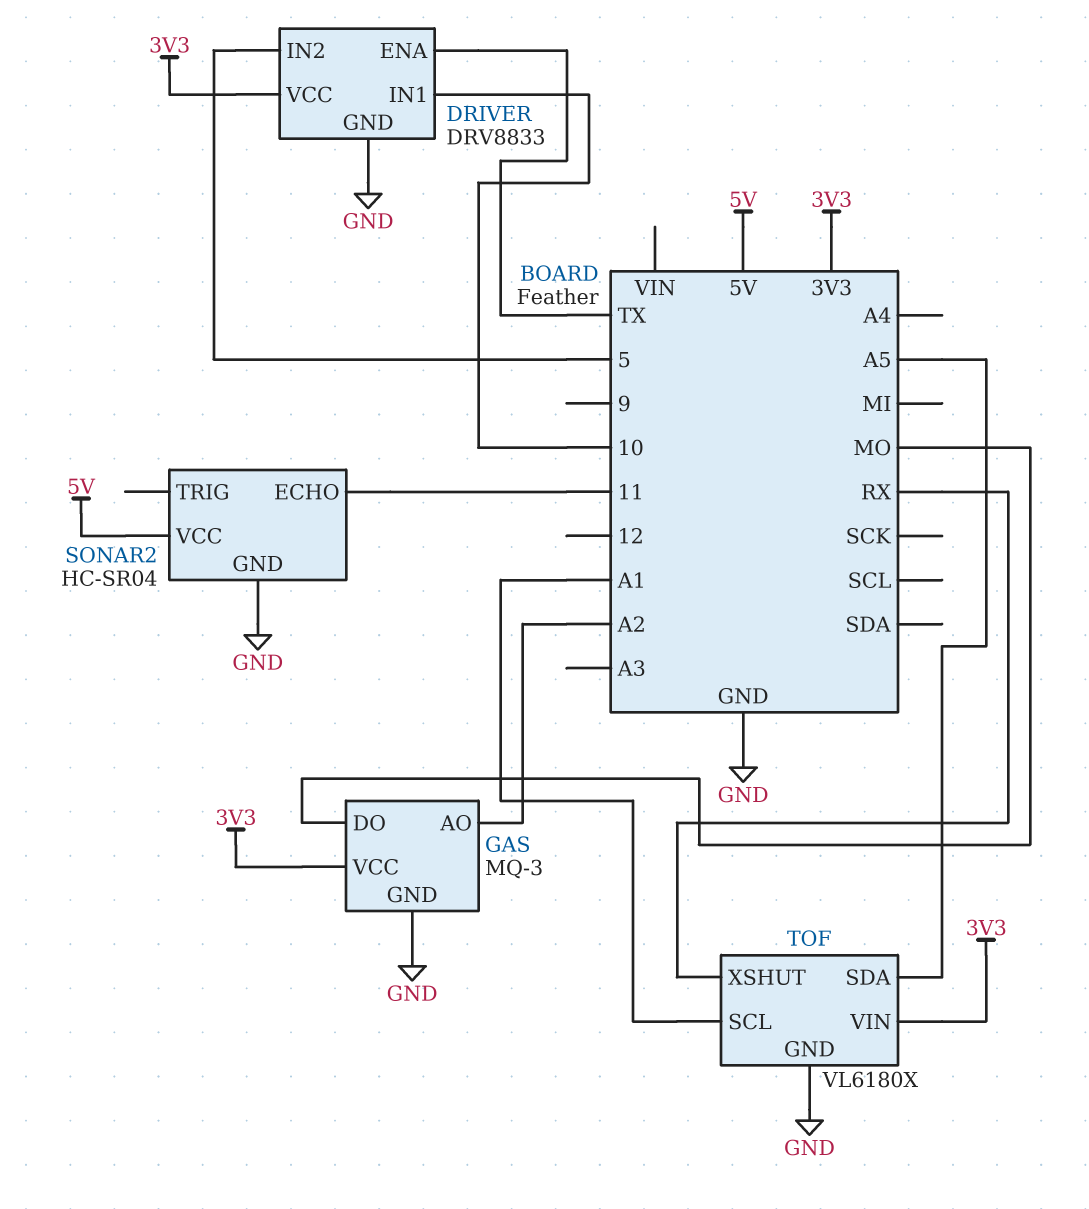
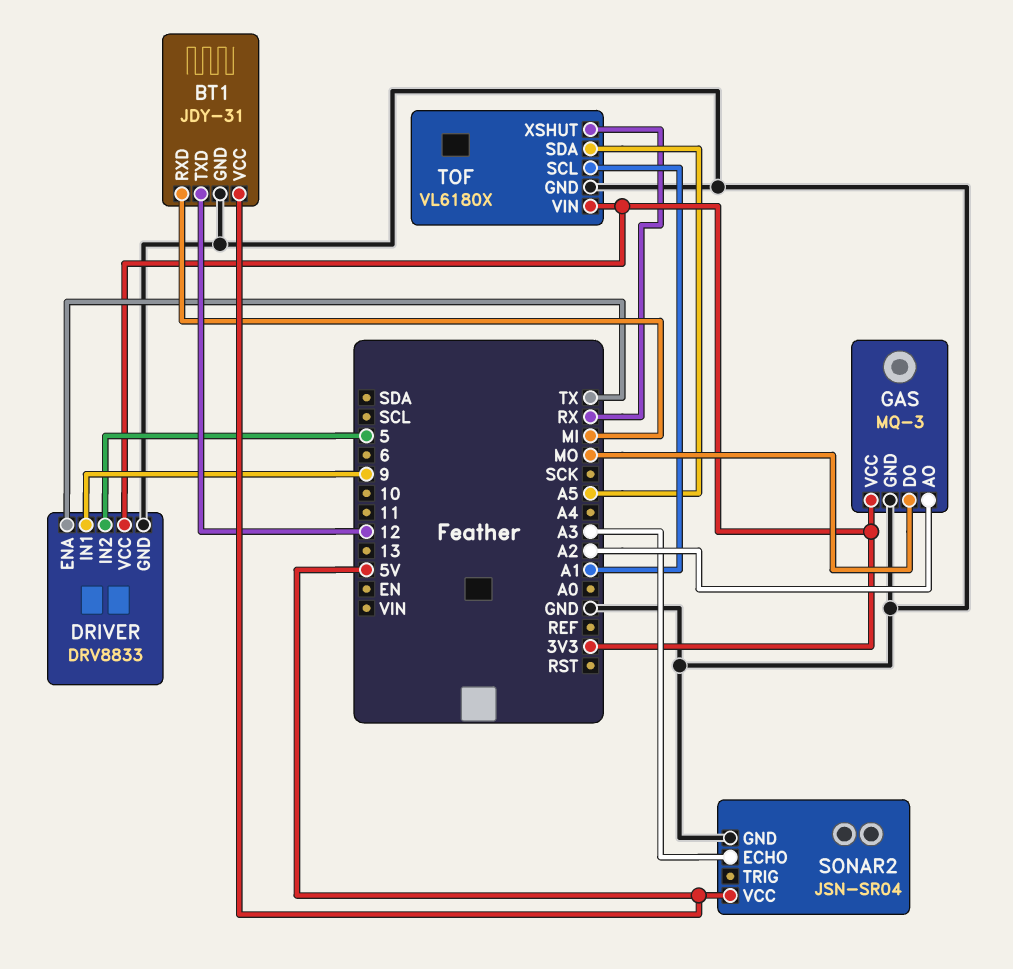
BT1: none -> JDY-31
BT1 pin GND: none -> GND
BT1 pin RXD: none -> MI
BT1 pin TXD: none -> 12
BT1 pin VCC: none -> 5V
DRIVER pin IN1: 10 -> 9
SONAR2: HC-SR04 -> JSN-SR04
SONAR2 pin ECHO: 11 -> A3

